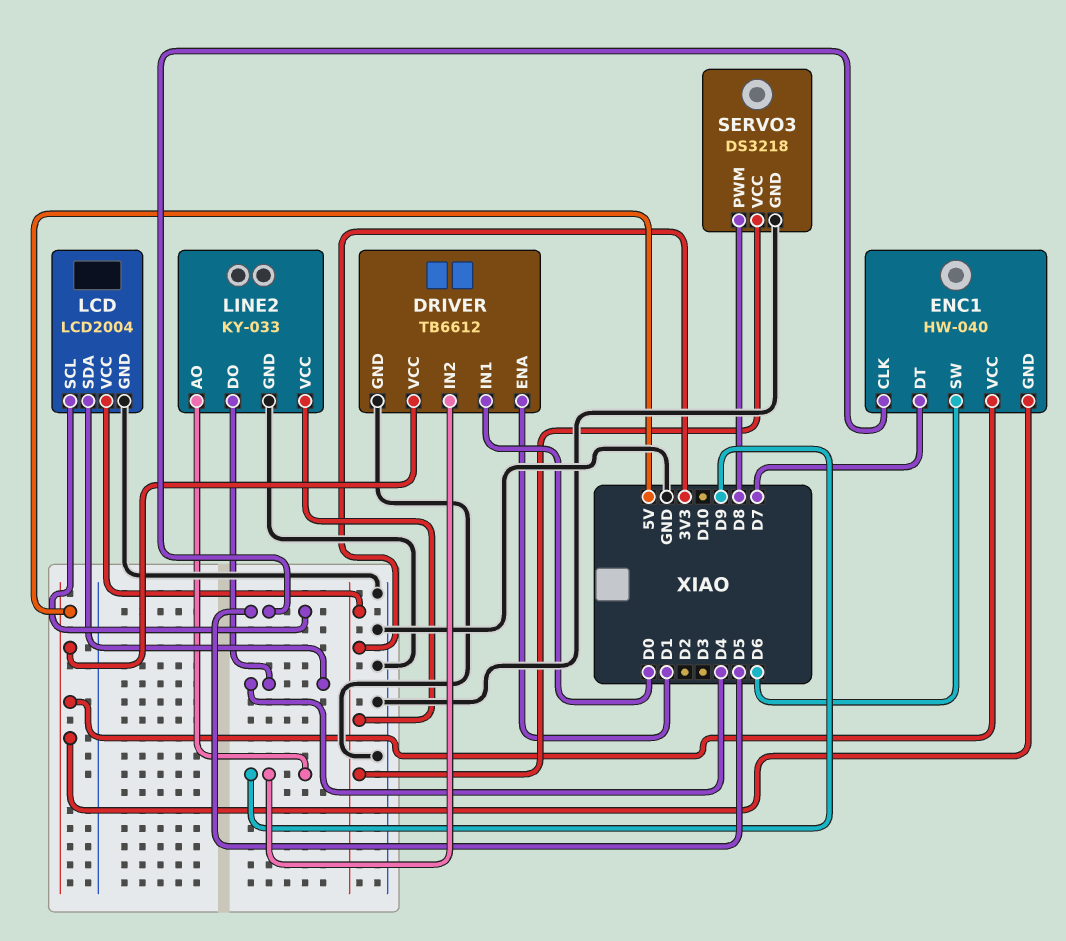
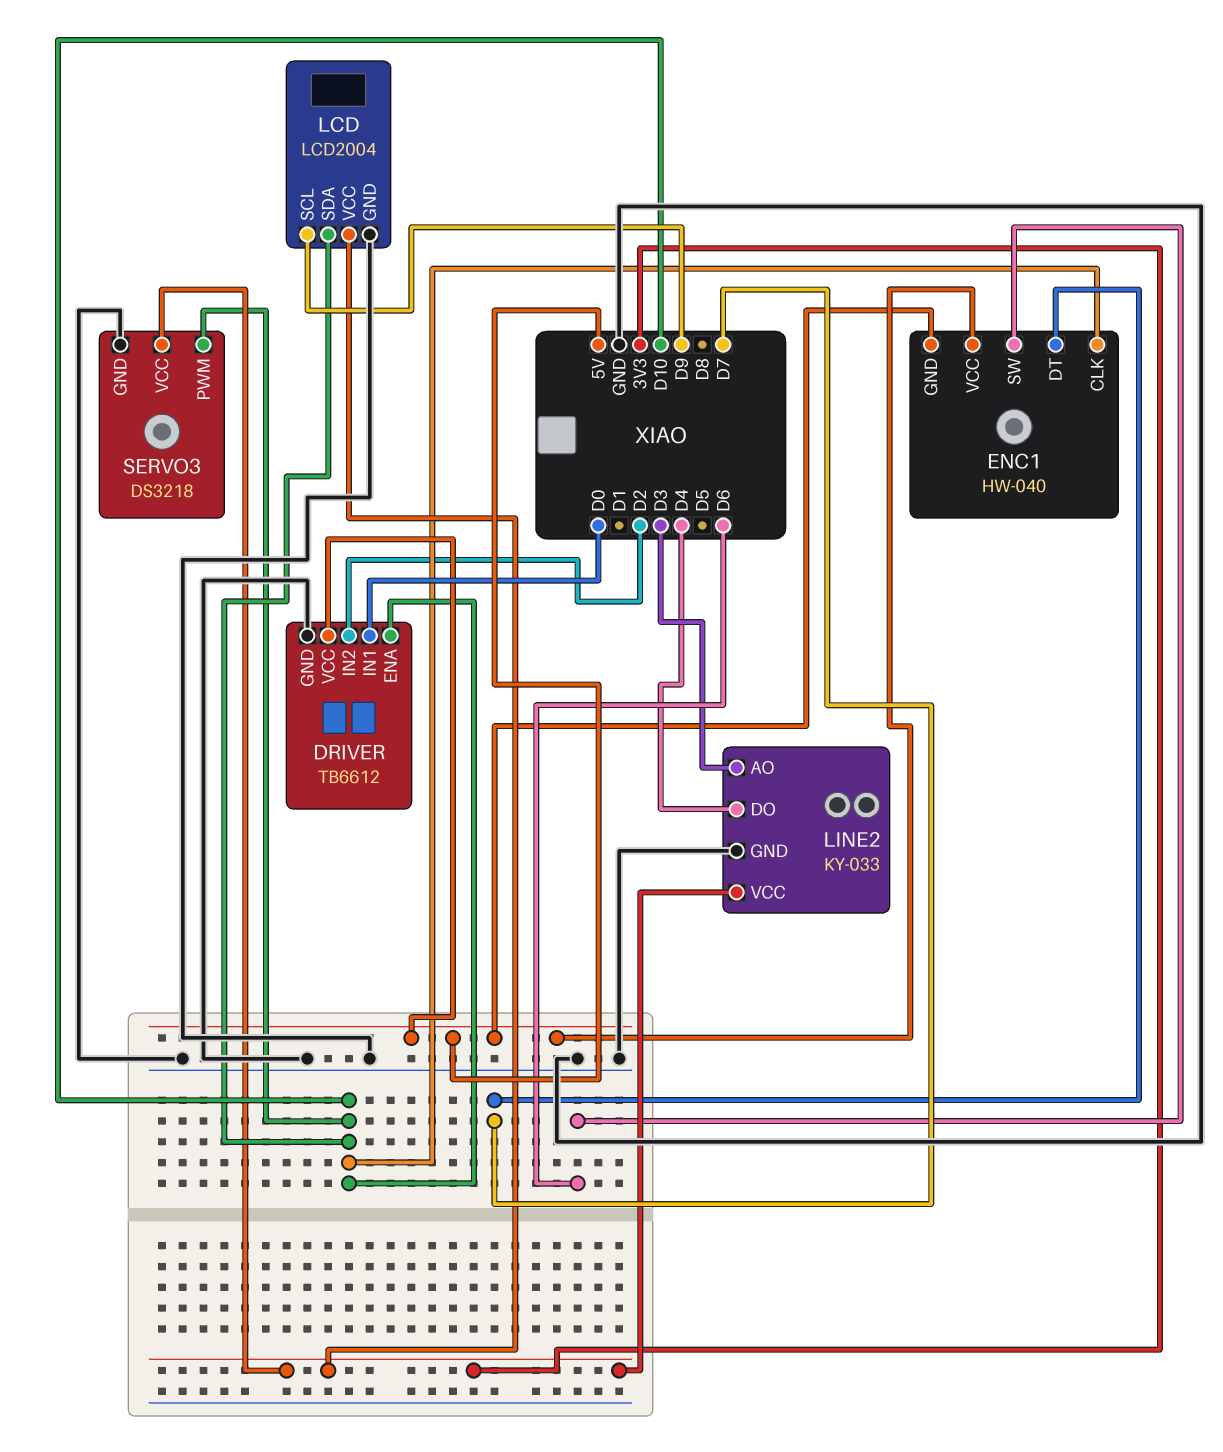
DRIVER pin ENA: D1 -> D10
DRIVER pin IN2: D9 -> D2
ENC1 pin CLK: D5 -> D10
LCD pin SCL: D5 -> D9
LCD pin SDA: D4 -> D10
LINE2 pin AO: D9 -> D3
SERVO3 pin PWM: D8 -> D10

